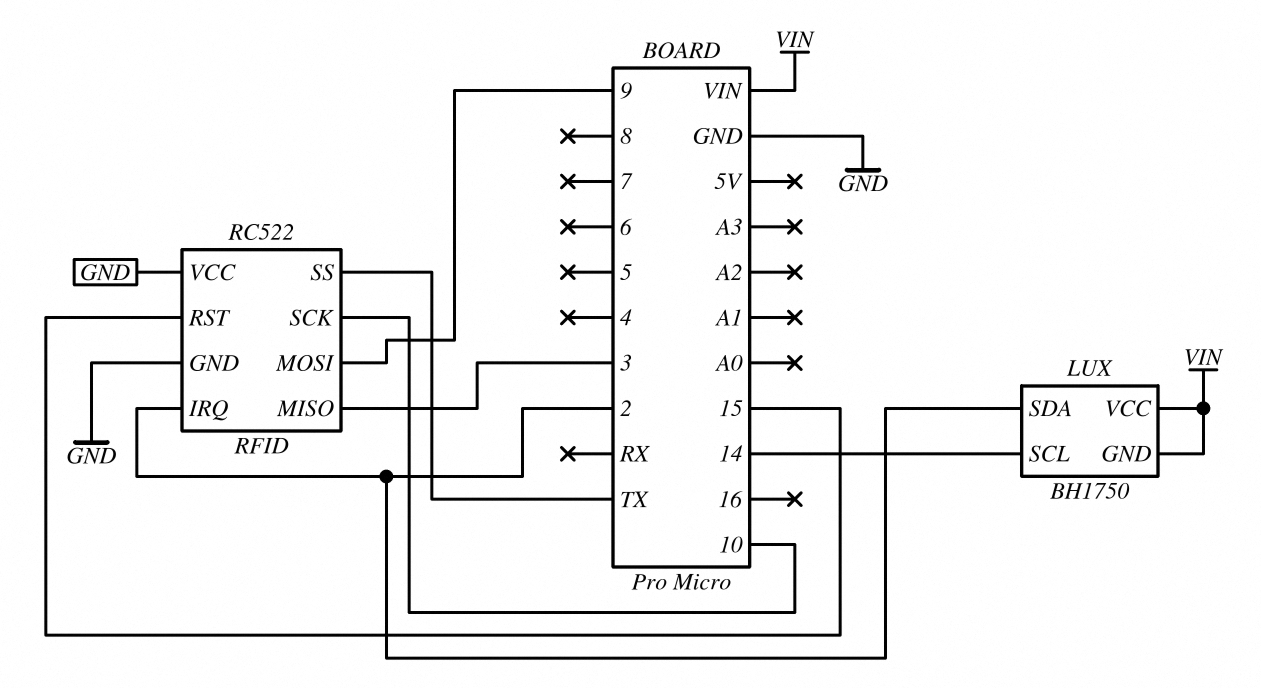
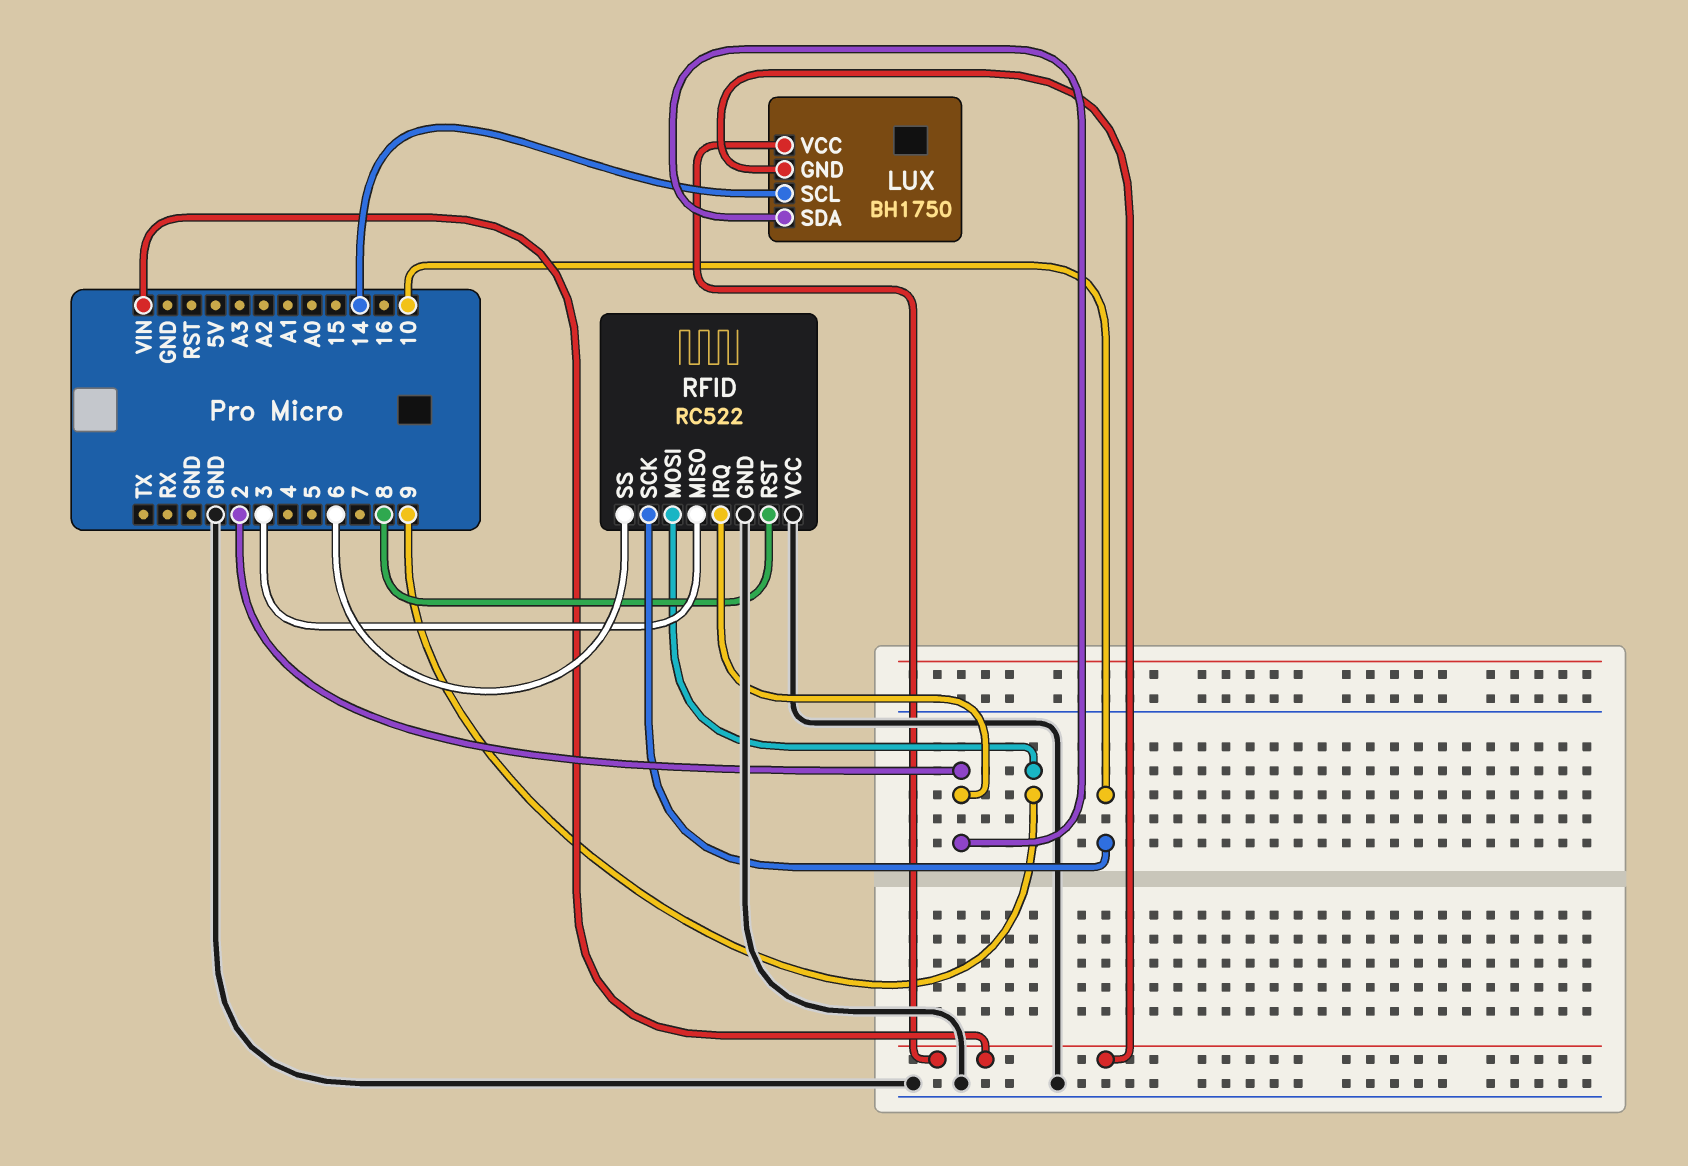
RFID pin RST: 15 -> 8
RFID pin SS: TX -> 6

